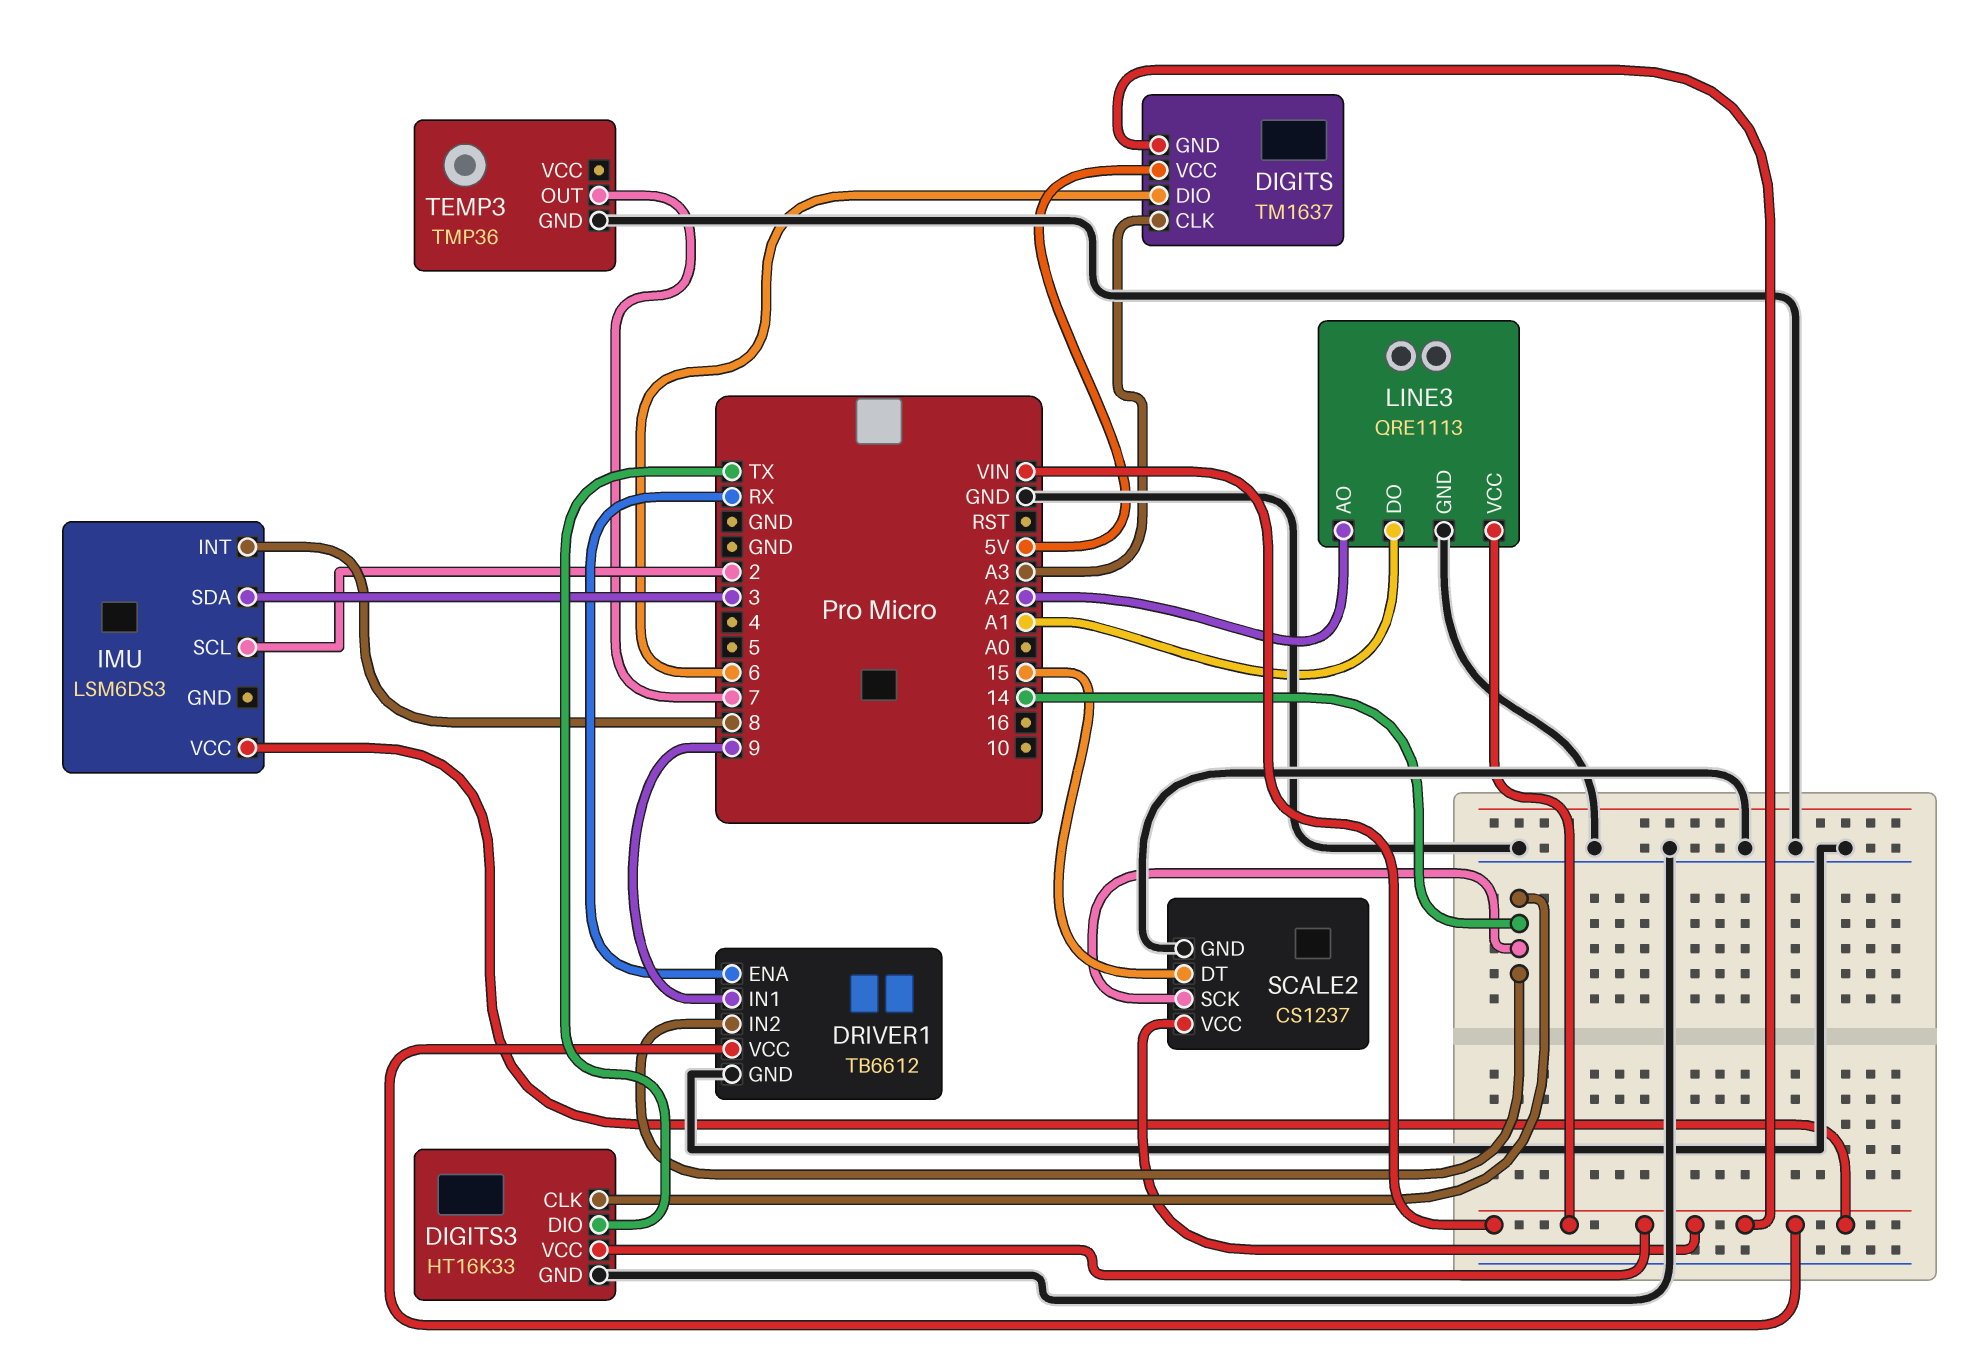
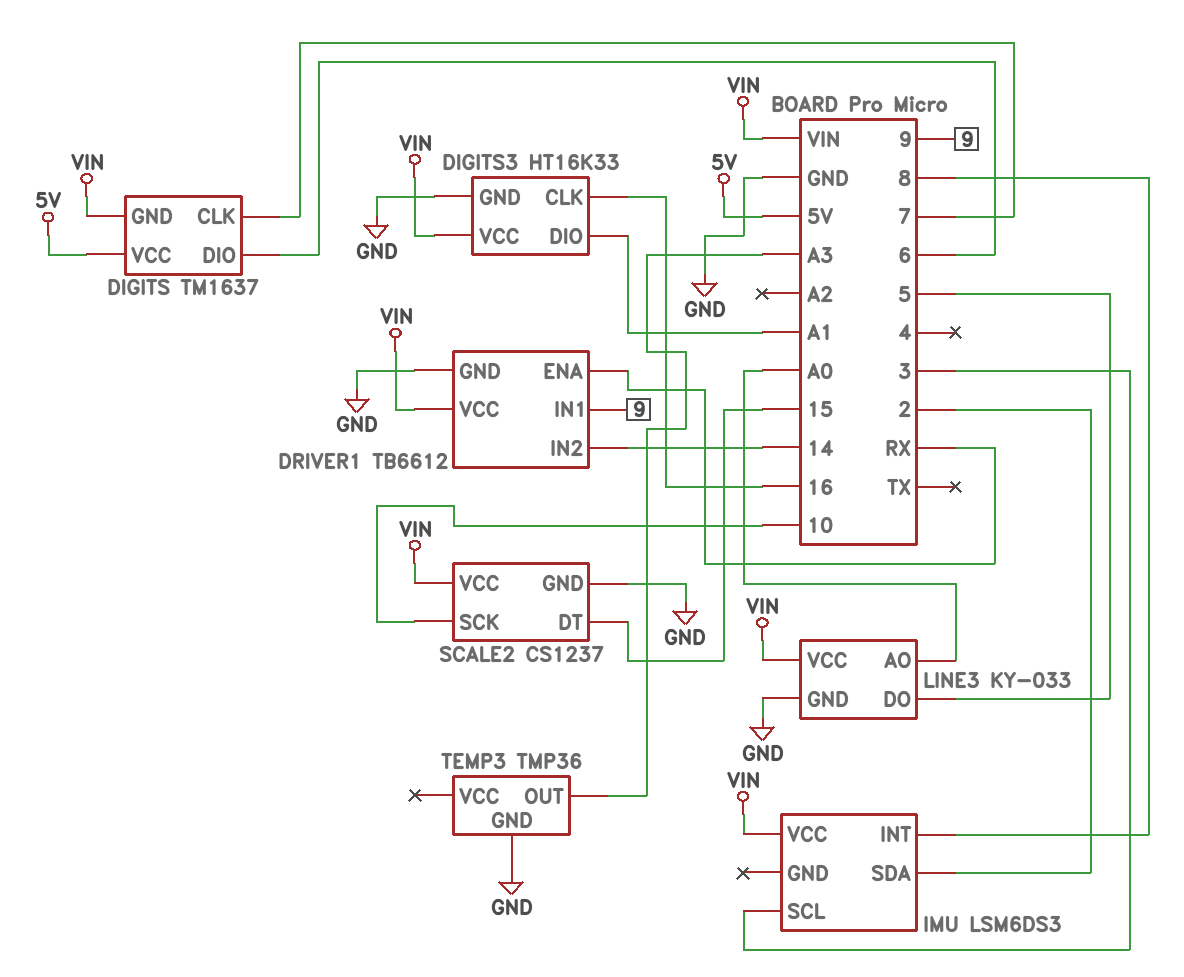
DIGITS pin CLK: A3 -> 7
DIGITS3 pin CLK: 14 -> 16
DIGITS3 pin DIO: TX -> A1
IMU pin SCL: 2 -> 3
IMU pin SDA: 3 -> 2
LINE3: QRE1113 -> KY-033
LINE3 pin AO: A2 -> A0
LINE3 pin DO: A1 -> 5
SCALE2 pin SCK: 14 -> 10
TEMP3 pin OUT: 7 -> A3

